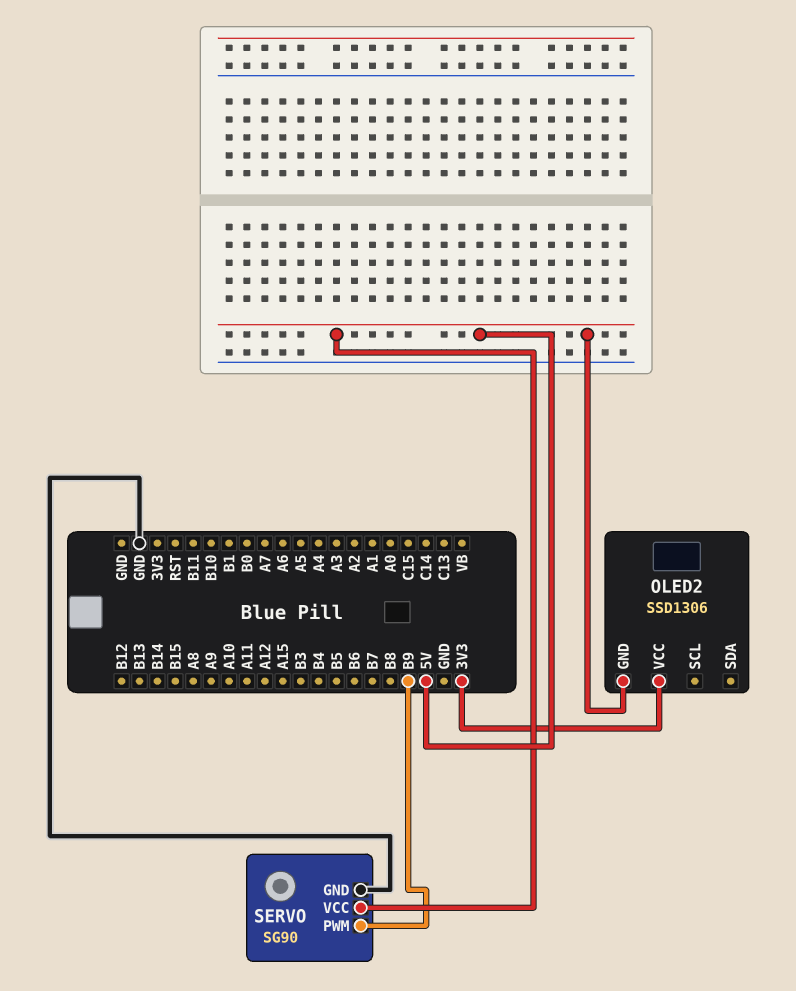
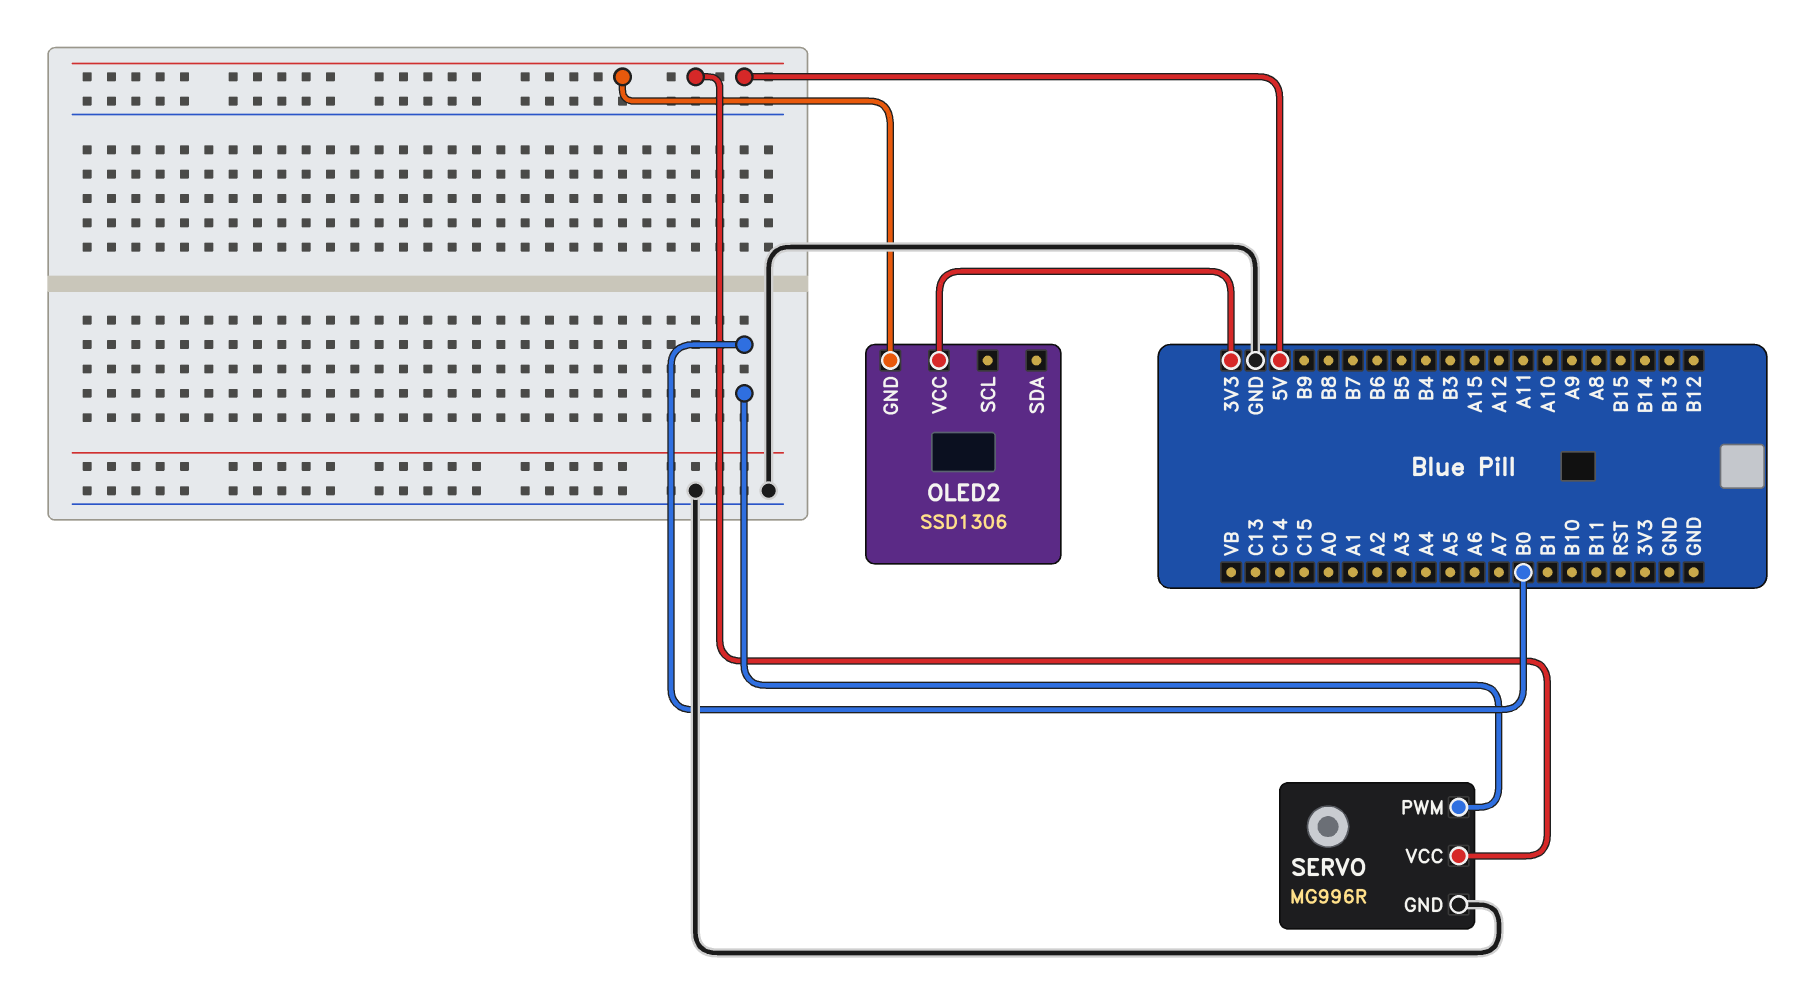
SERVO: SG90 -> MG996R
SERVO pin PWM: B9 -> B0

